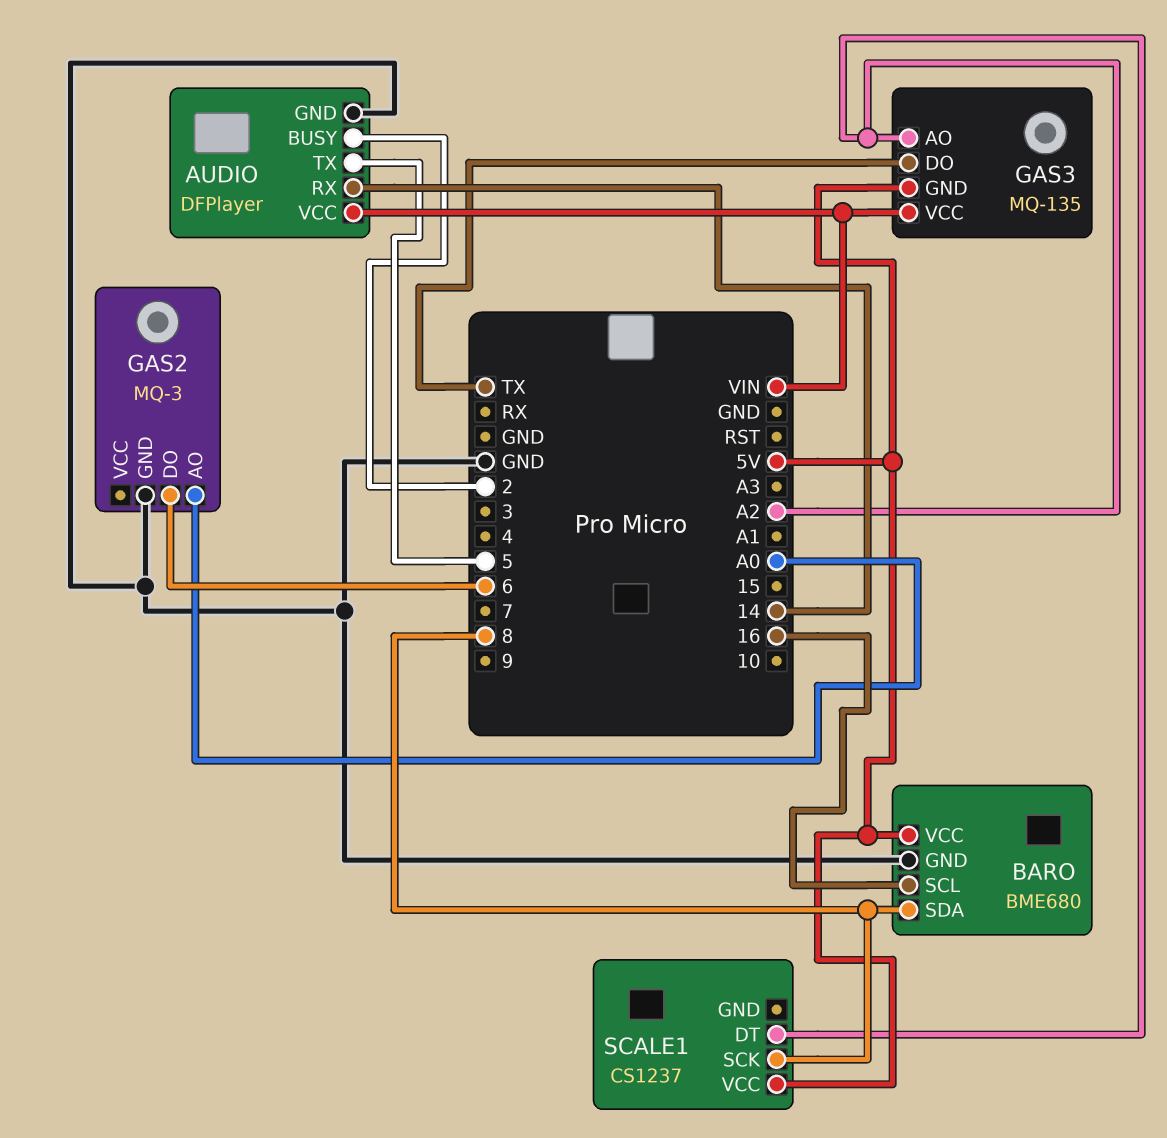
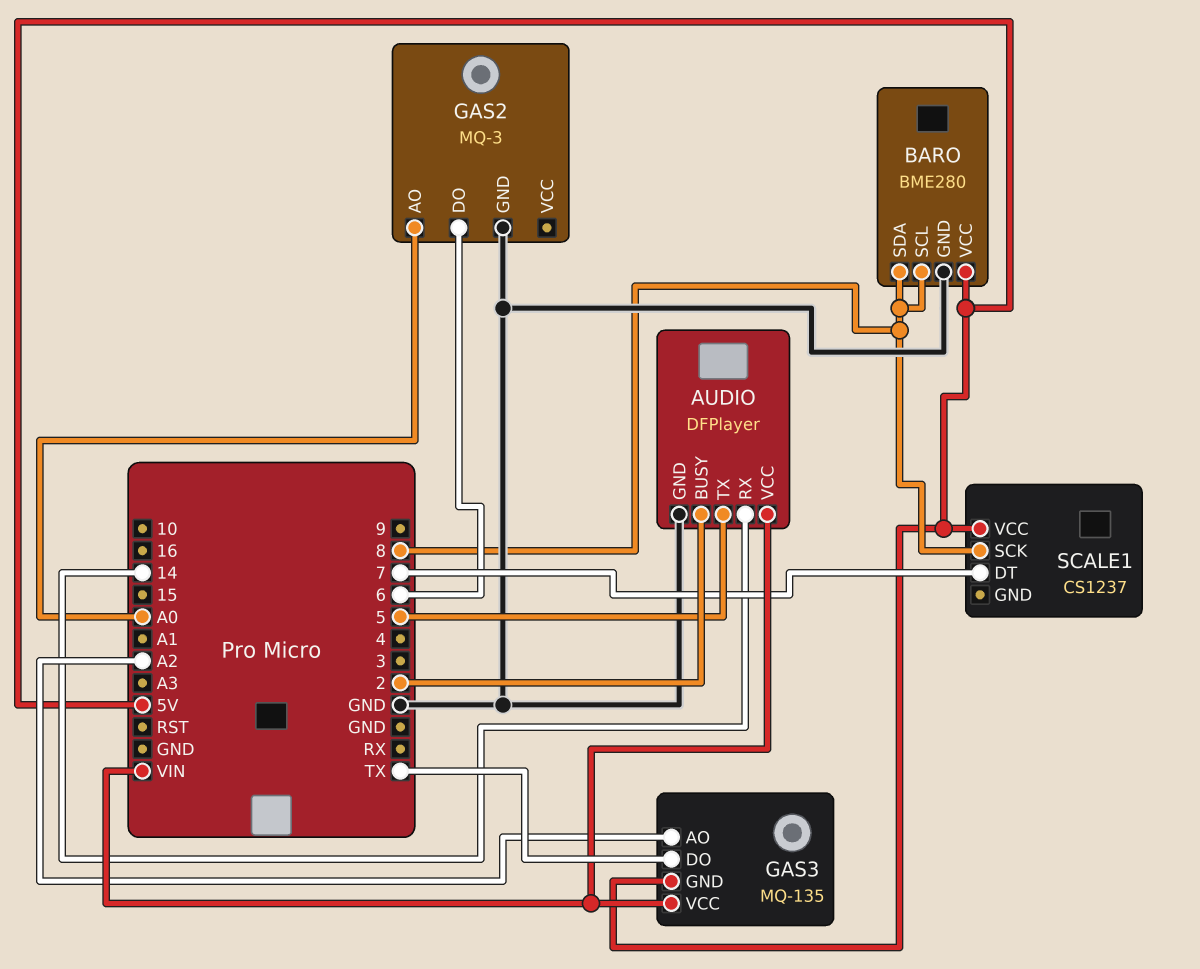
BARO: BME680 -> BME280
BARO pin SCL: 16 -> 8
SCALE1 pin DT: A2 -> 7

